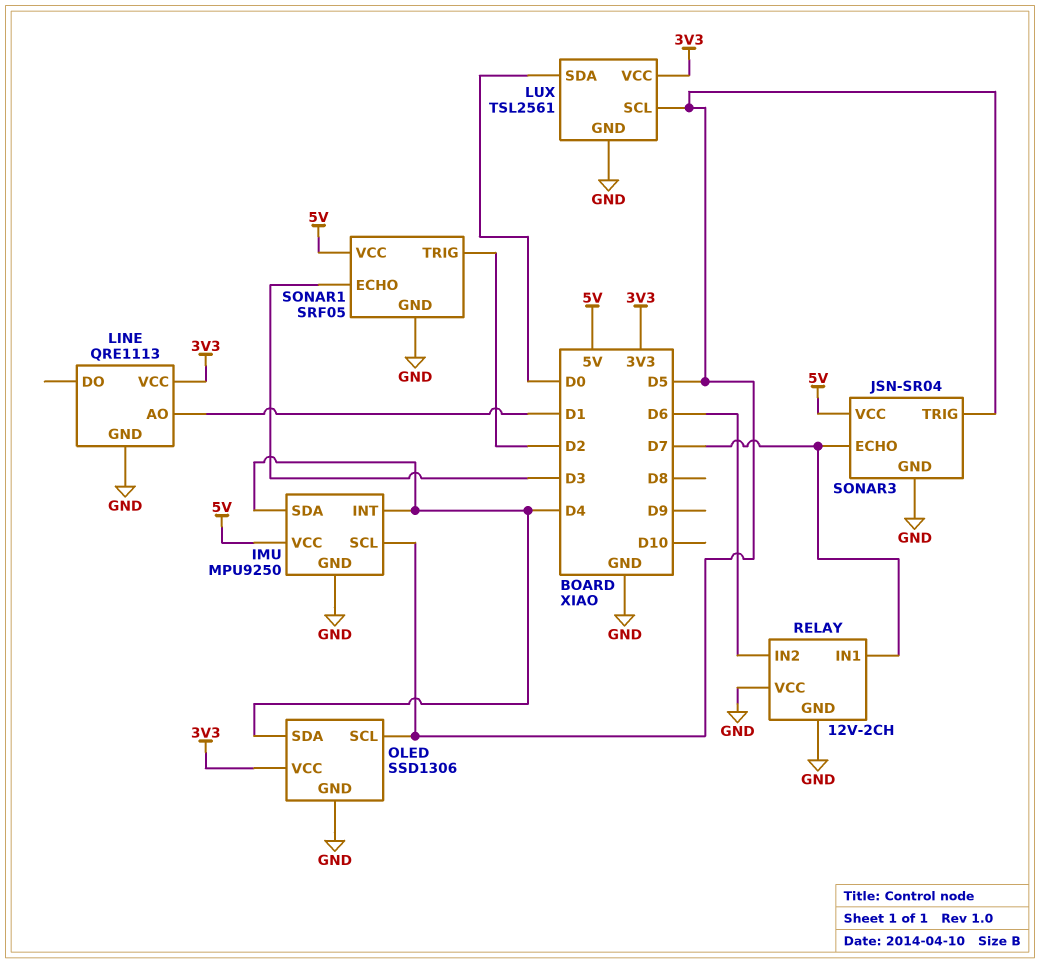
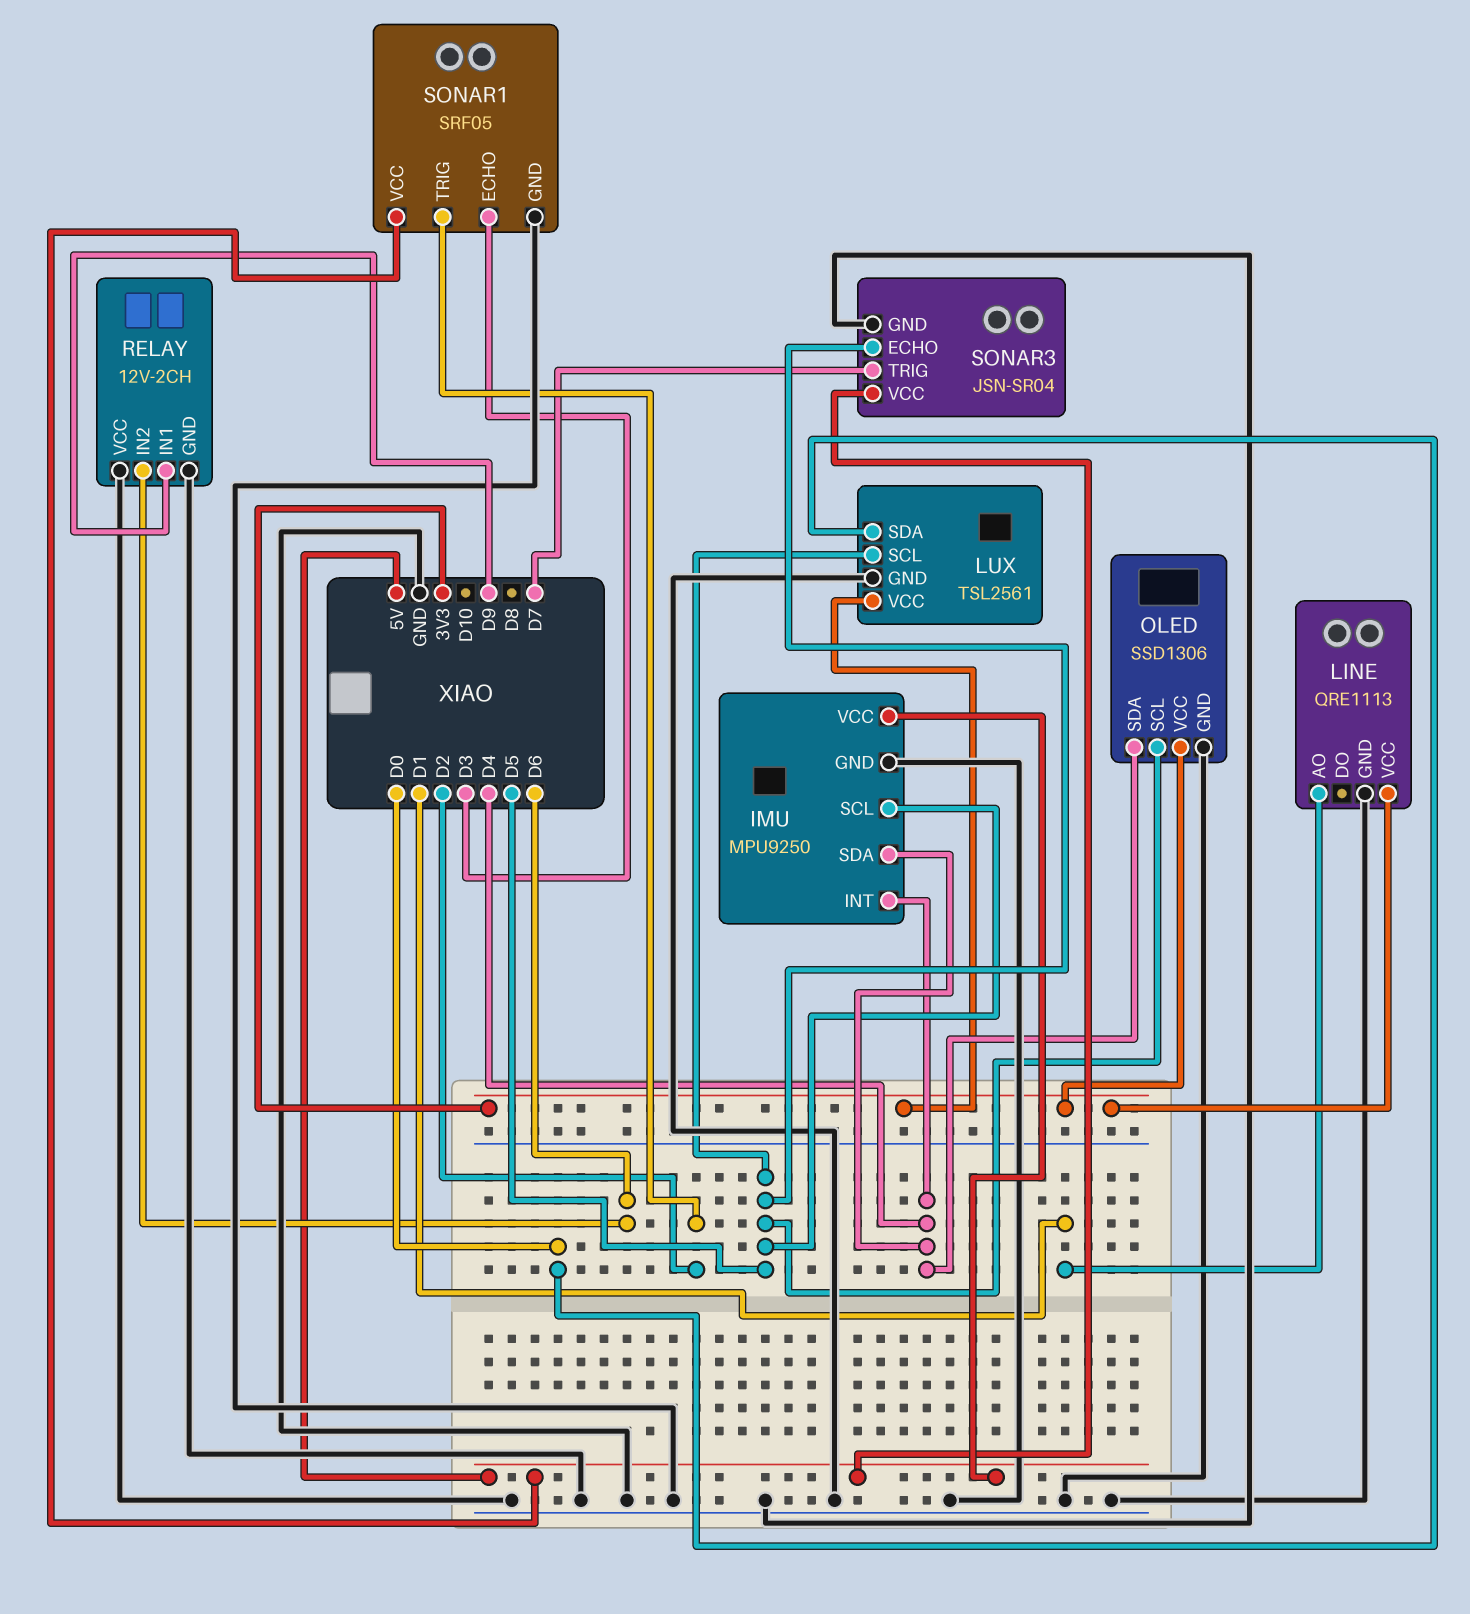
RELAY pin IN1: D7 -> D9
SONAR3 pin ECHO: D7 -> D5
SONAR3 pin TRIG: D5 -> D7

